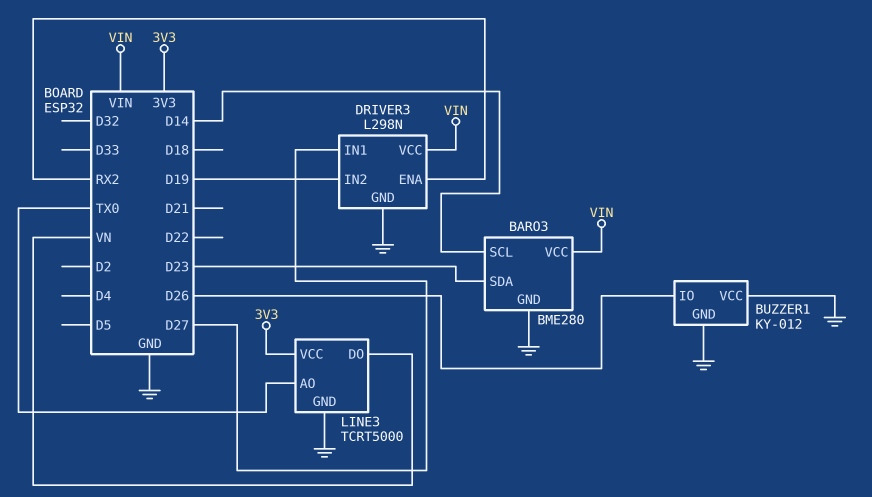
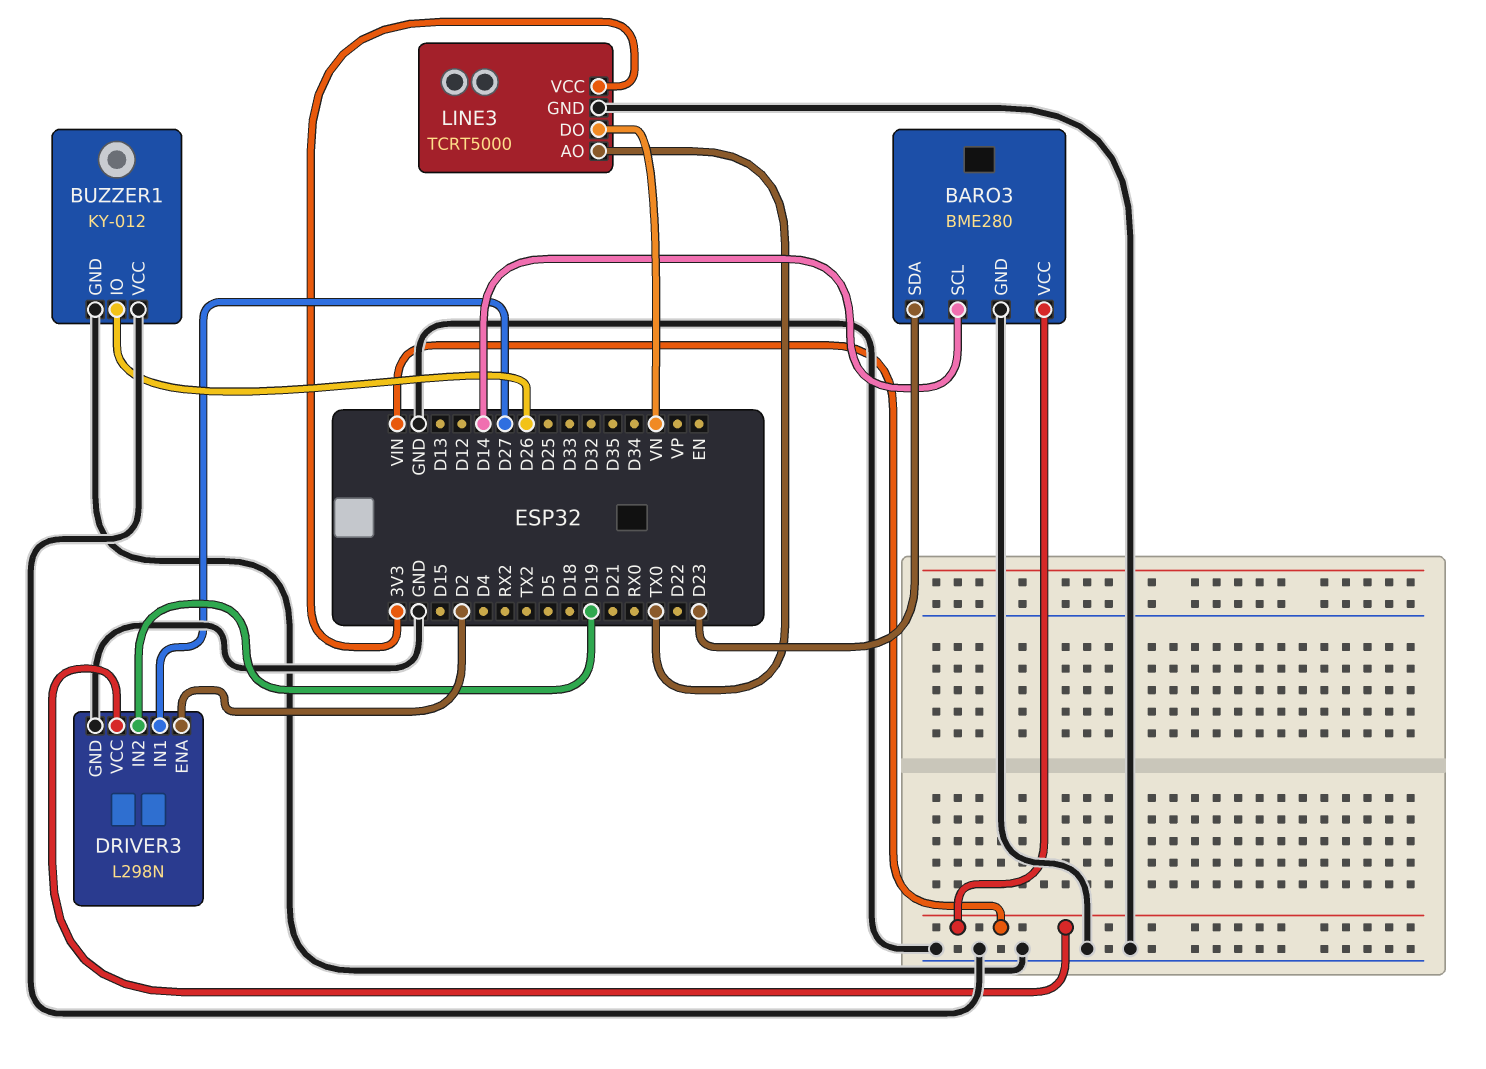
DRIVER3 pin ENA: RX2 -> D2

